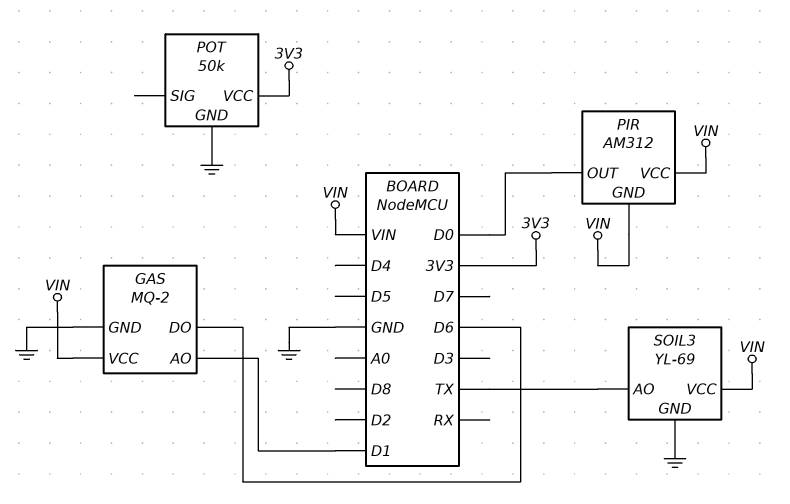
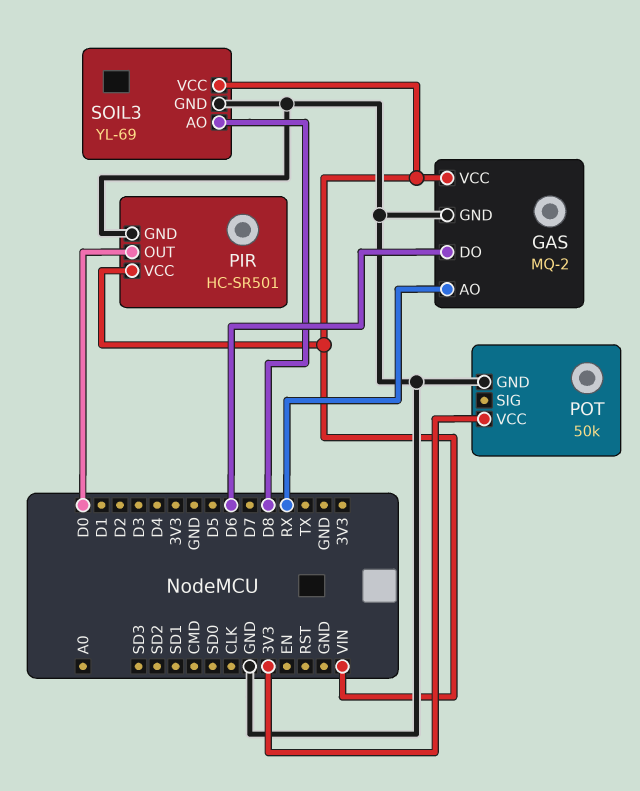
GAS pin AO: D1 -> RX
PIR: AM312 -> HC-SR501
PIR pin GND: VIN -> GND
SOIL3 pin AO: TX -> D8

